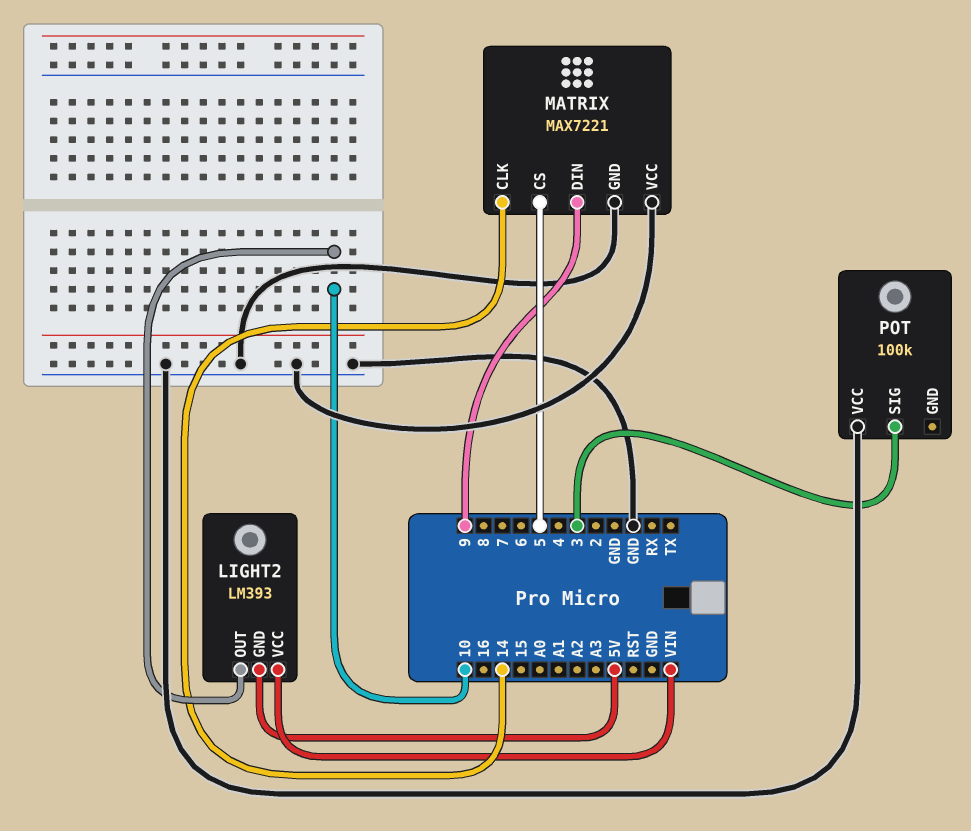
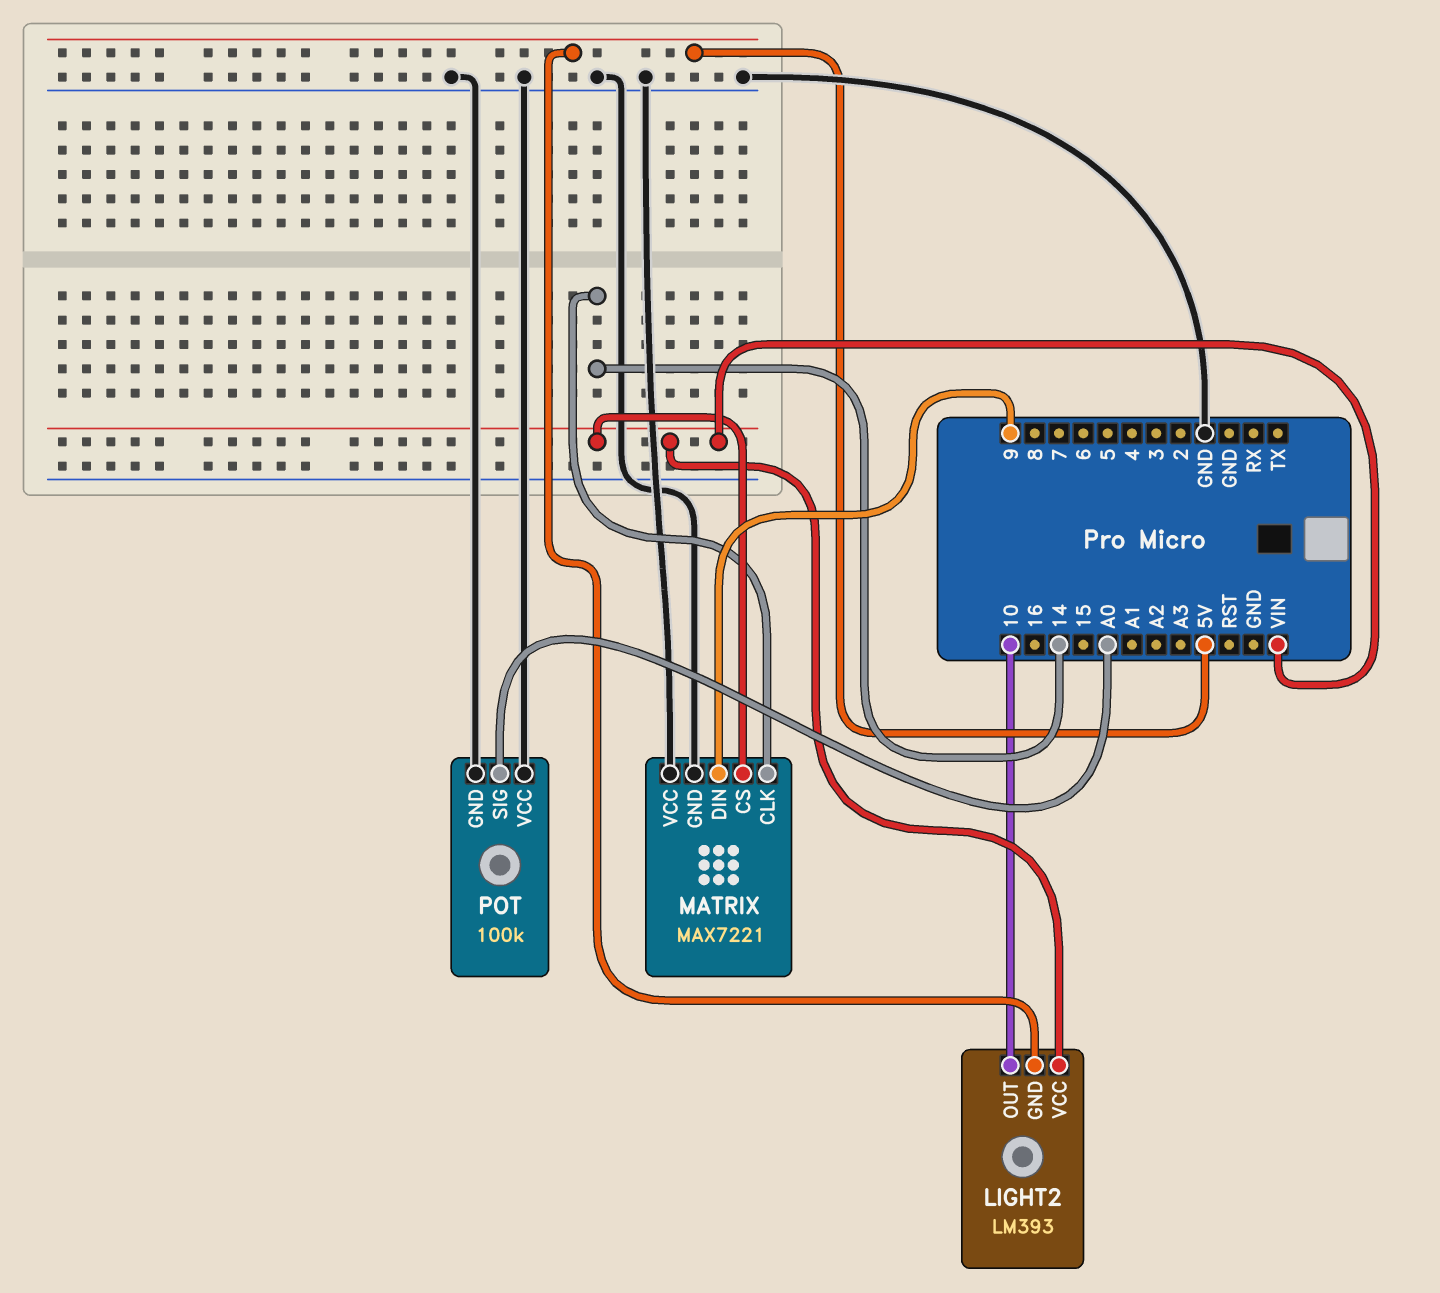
MATRIX pin CS: 5 -> VIN
POT pin GND: none -> GND
POT pin SIG: 3 -> A0

